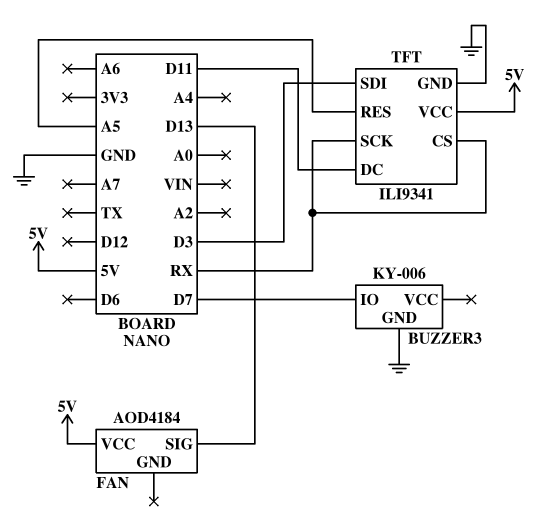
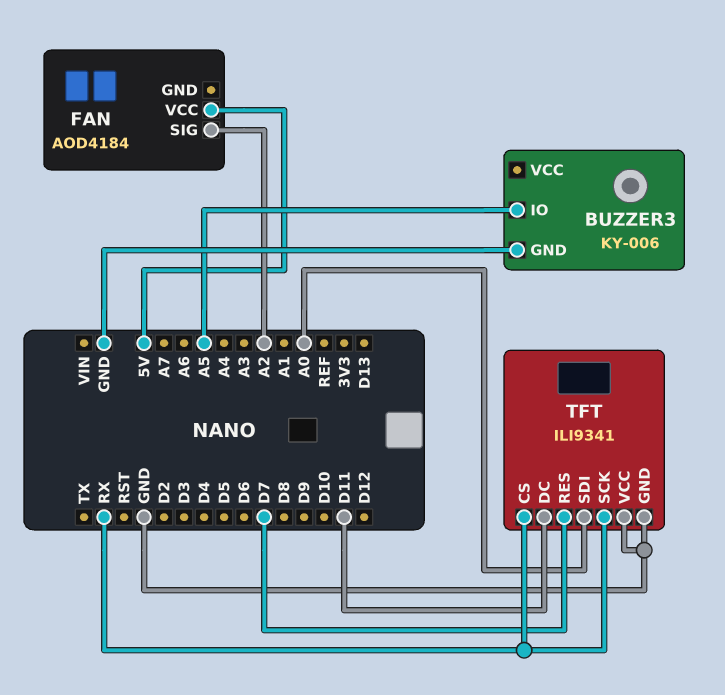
BUZZER3 pin IO: D7 -> A5
FAN pin SIG: D13 -> A2
TFT pin RES: A5 -> D7
TFT pin SDI: D3 -> A0
TFT pin VCC: 5V -> GND

